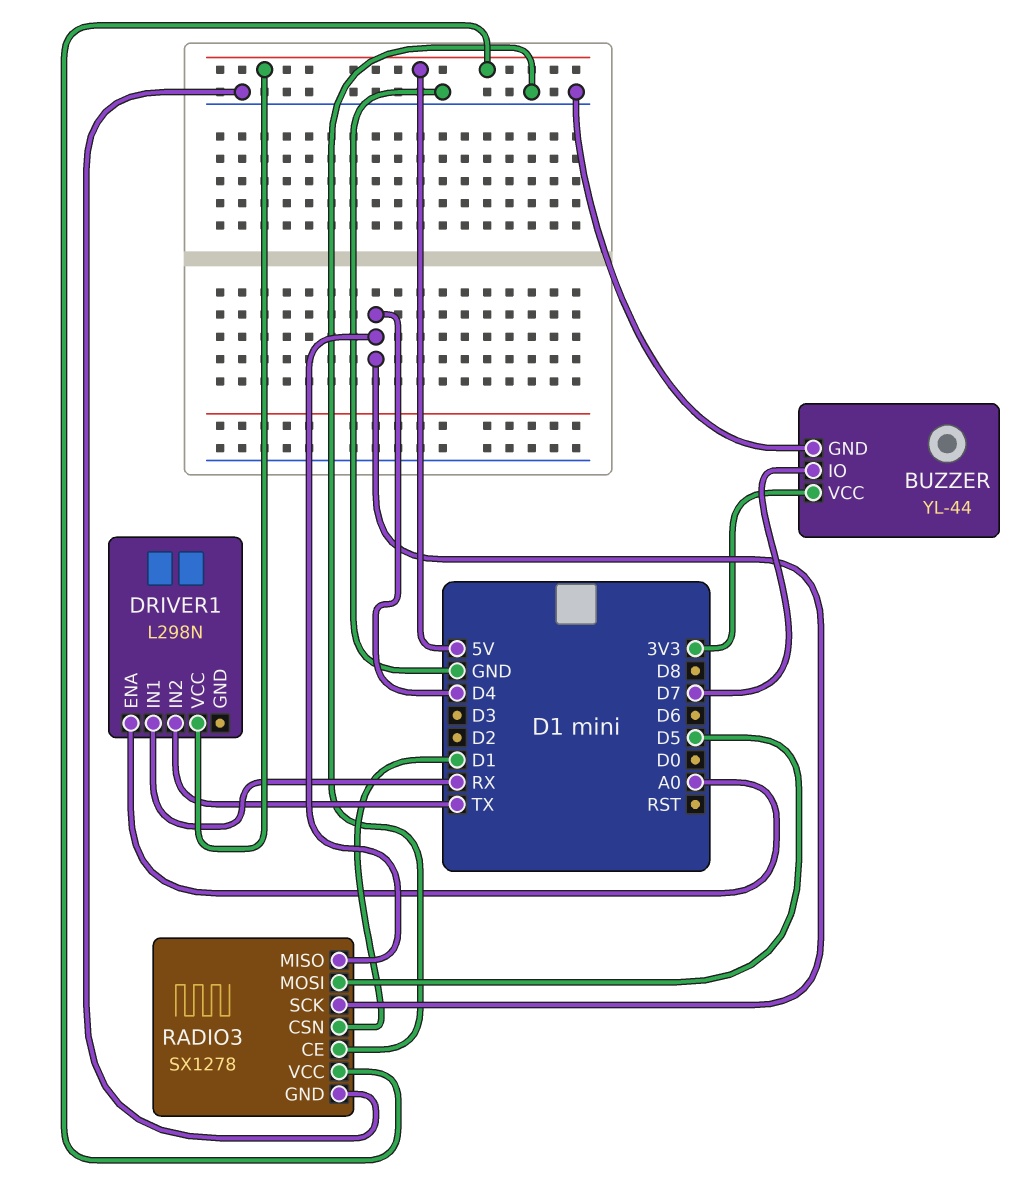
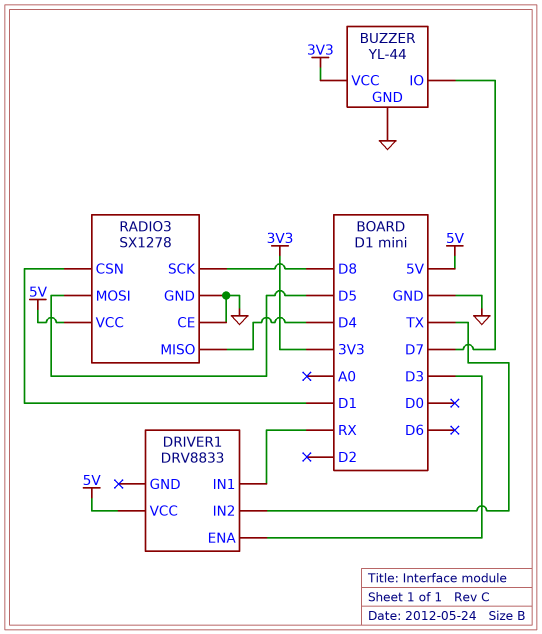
DRIVER1: L298N -> DRV8833
DRIVER1 pin ENA: A0 -> D3
RADIO3 pin SCK: D4 -> D8

